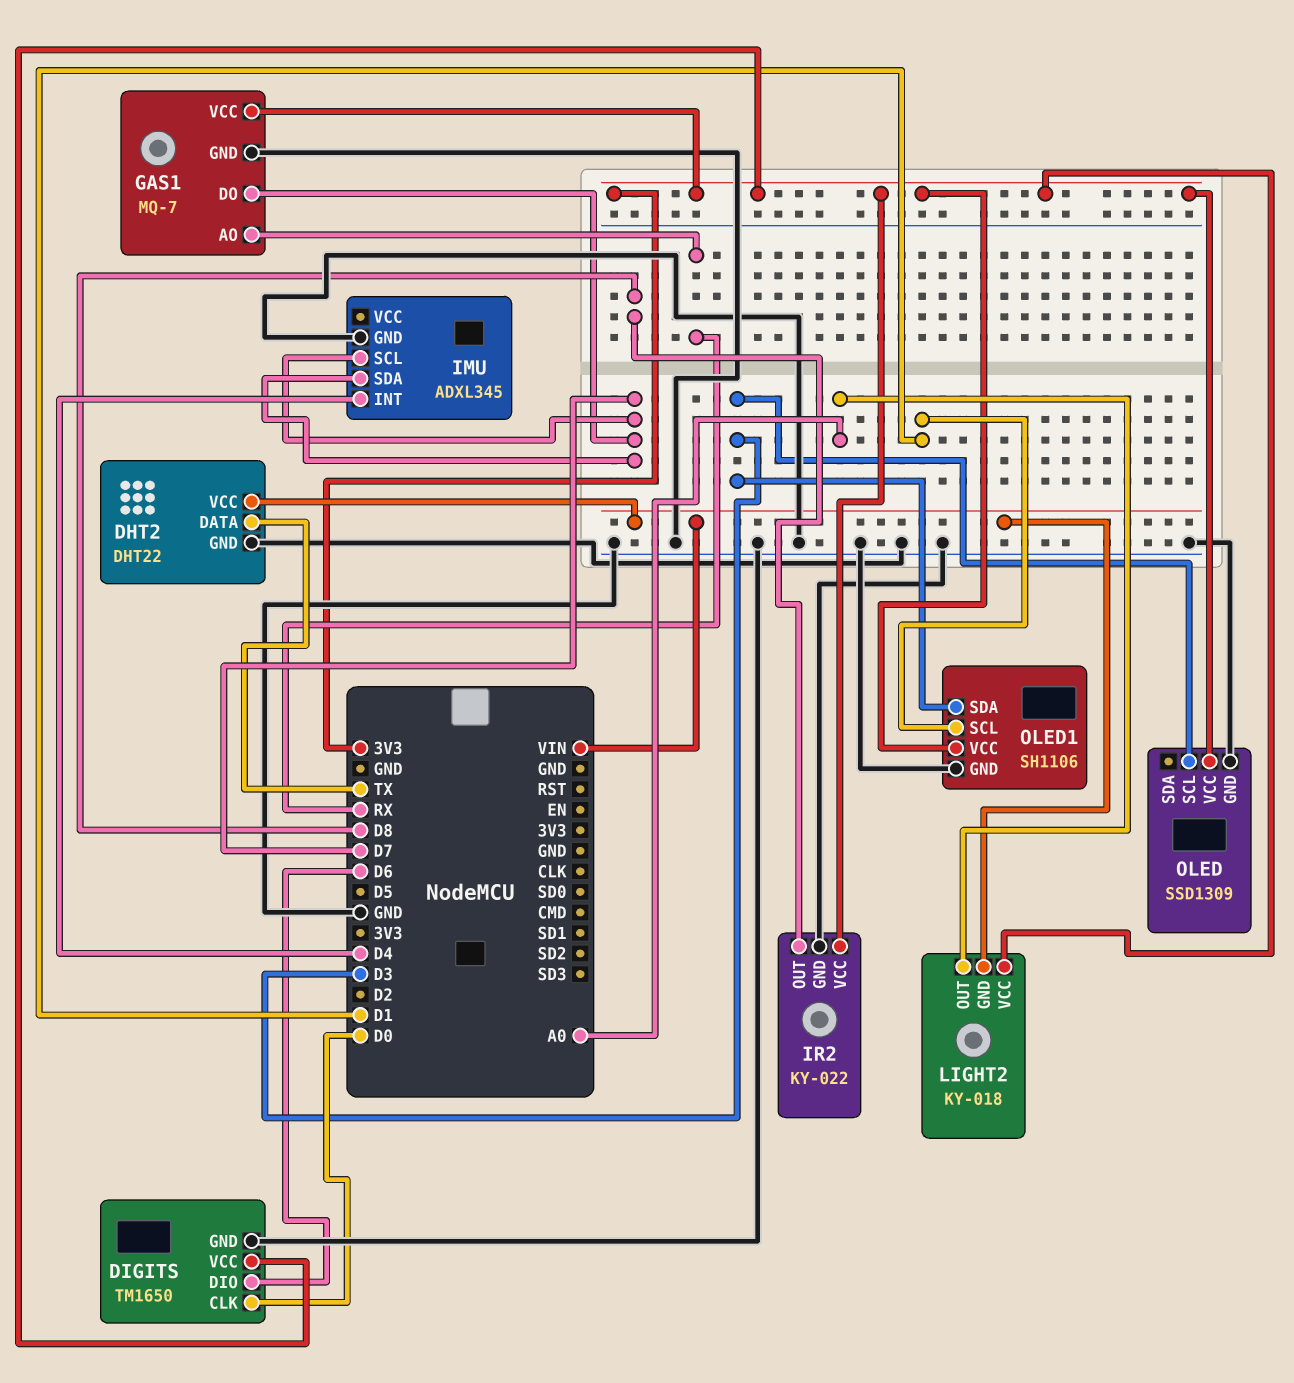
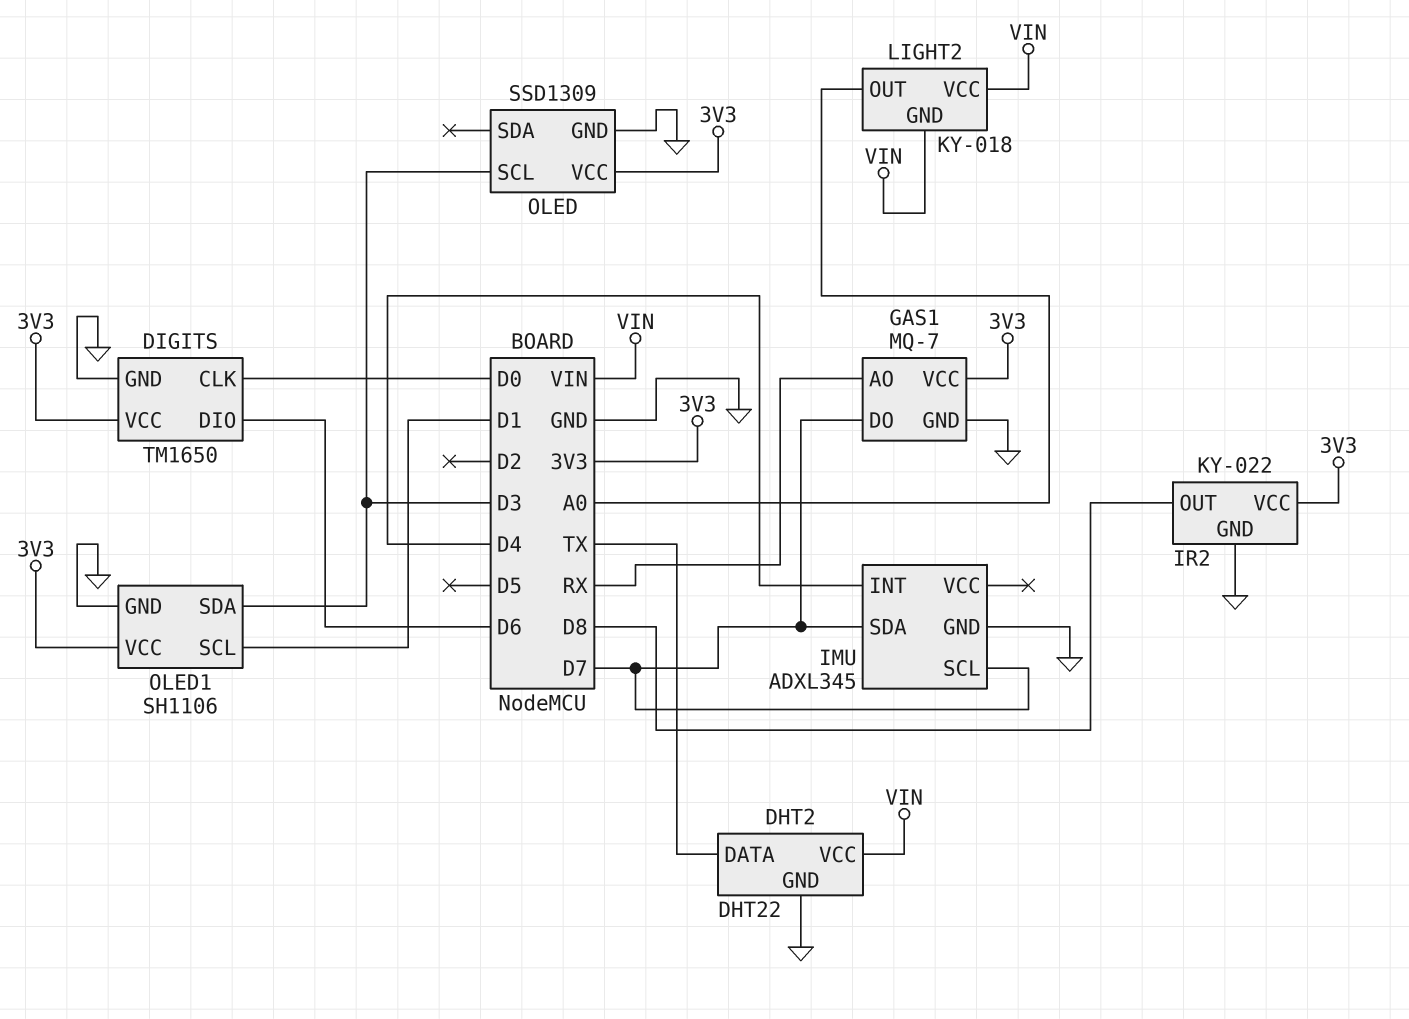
LIGHT2 pin VCC: 3V3 -> VIN

